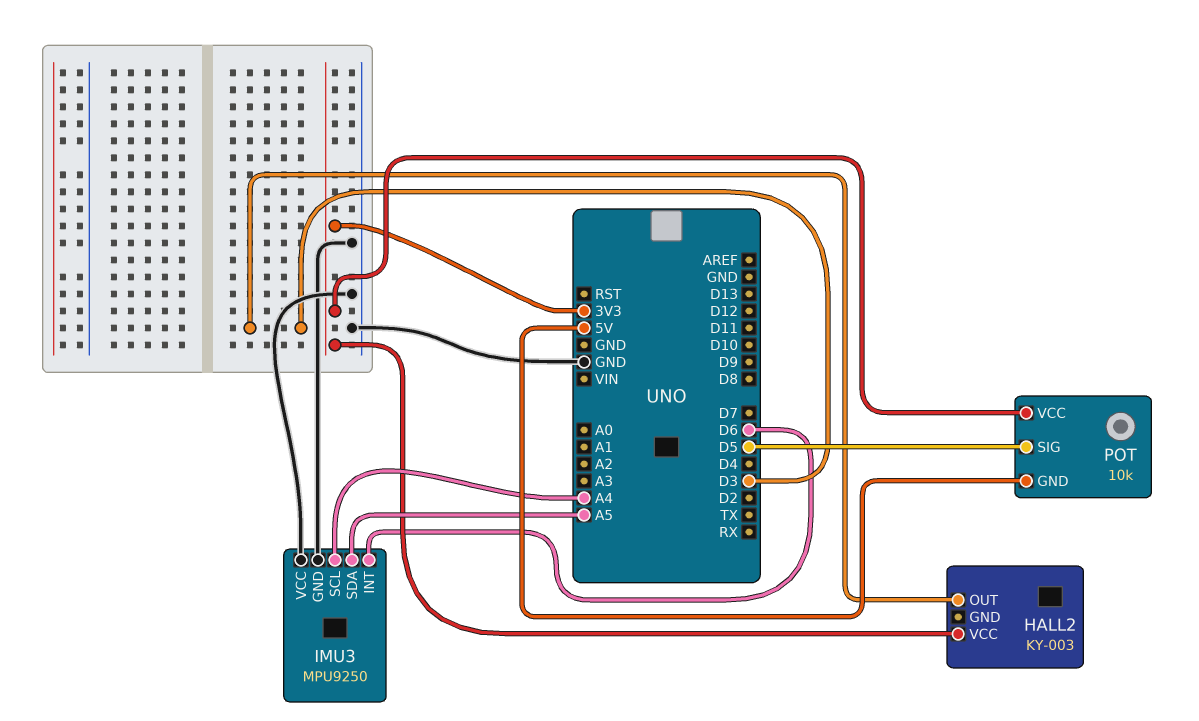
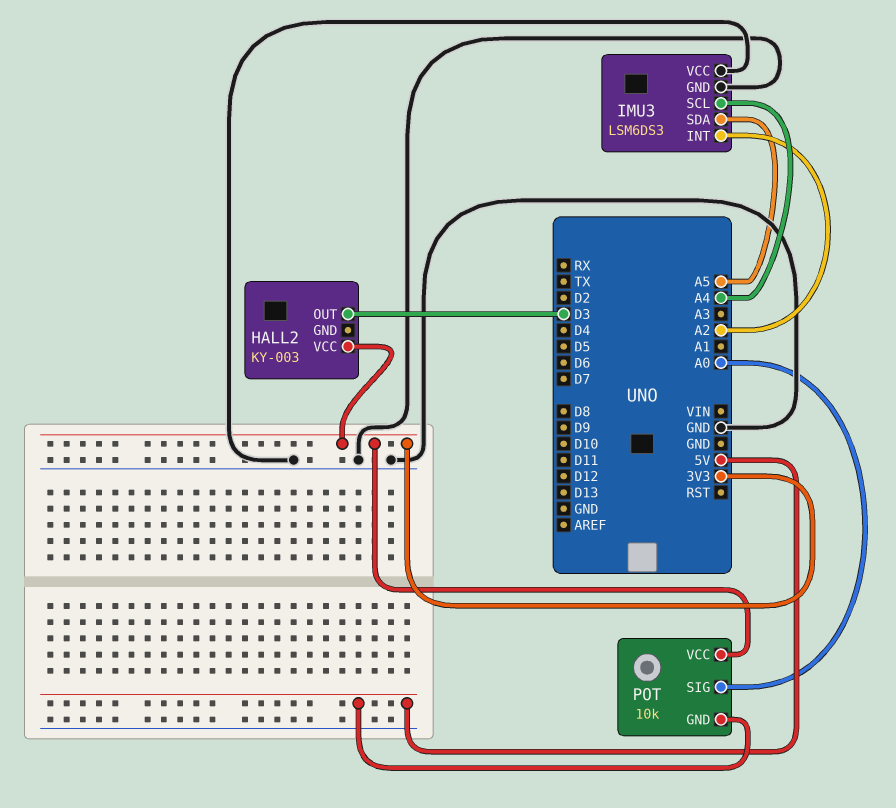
IMU3: MPU9250 -> LSM6DS3
IMU3 pin INT: D6 -> A2
POT pin SIG: D5 -> A0

